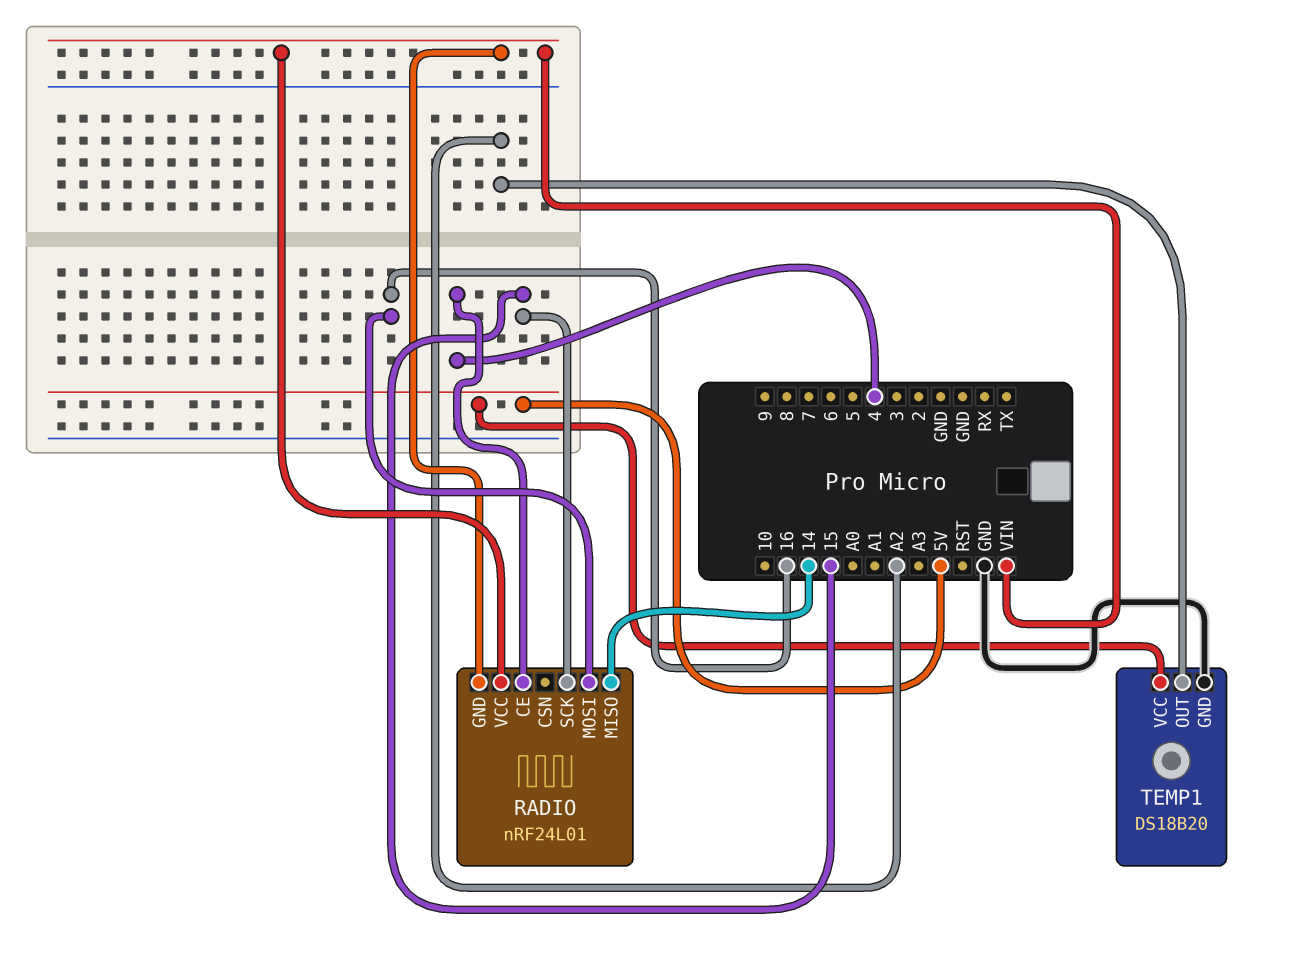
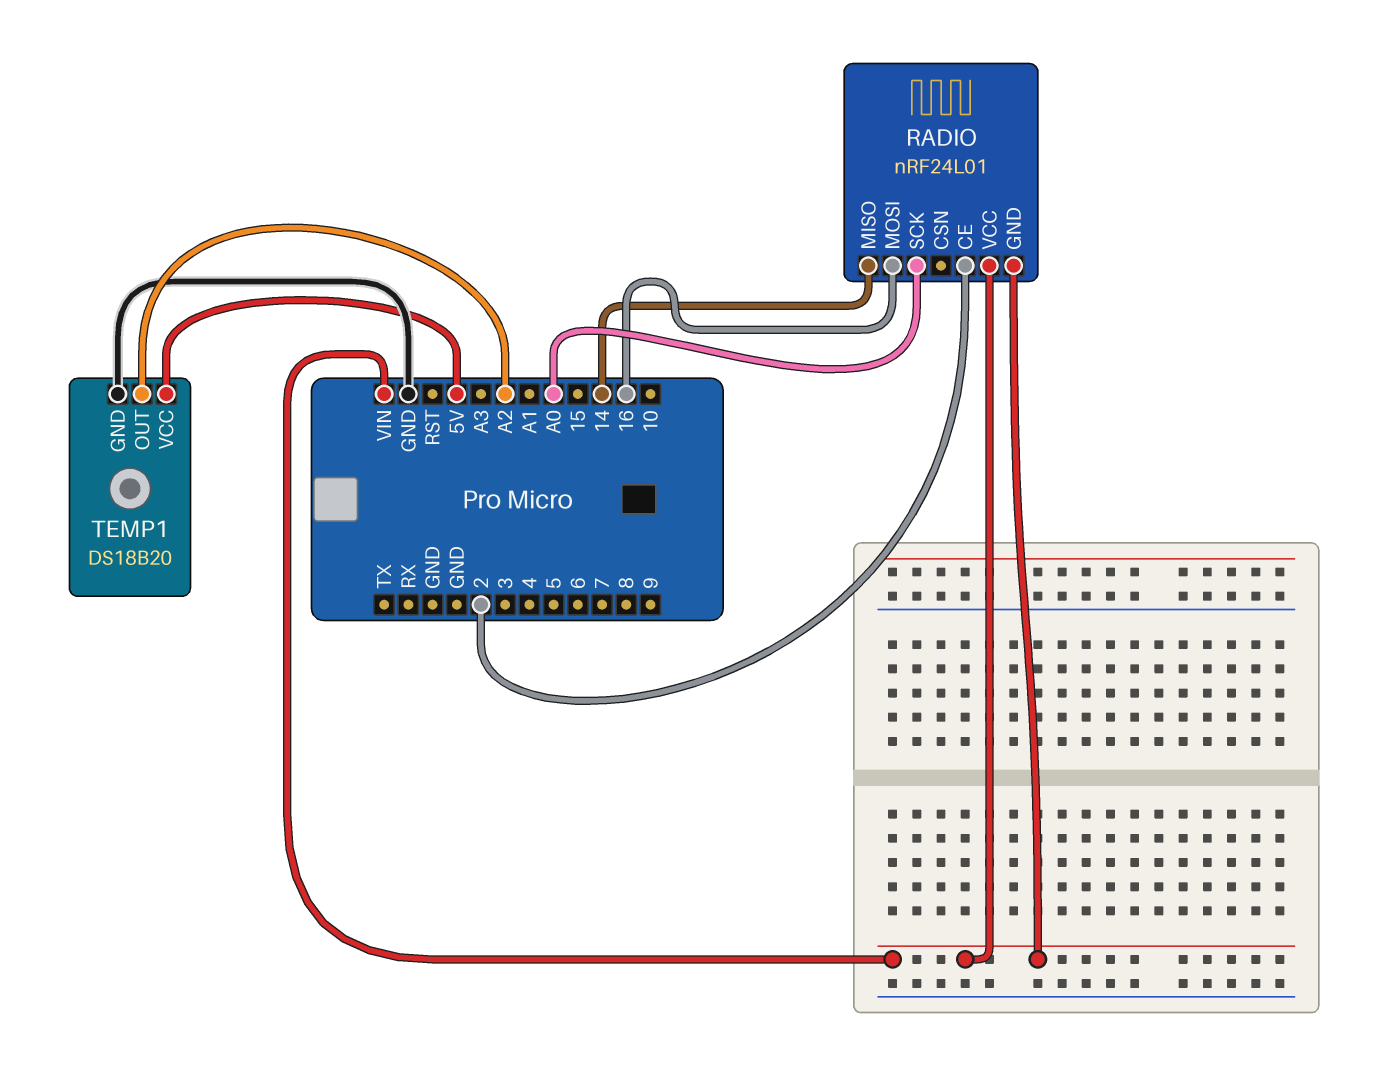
RADIO pin CE: 4 -> 2
RADIO pin SCK: 15 -> A0

